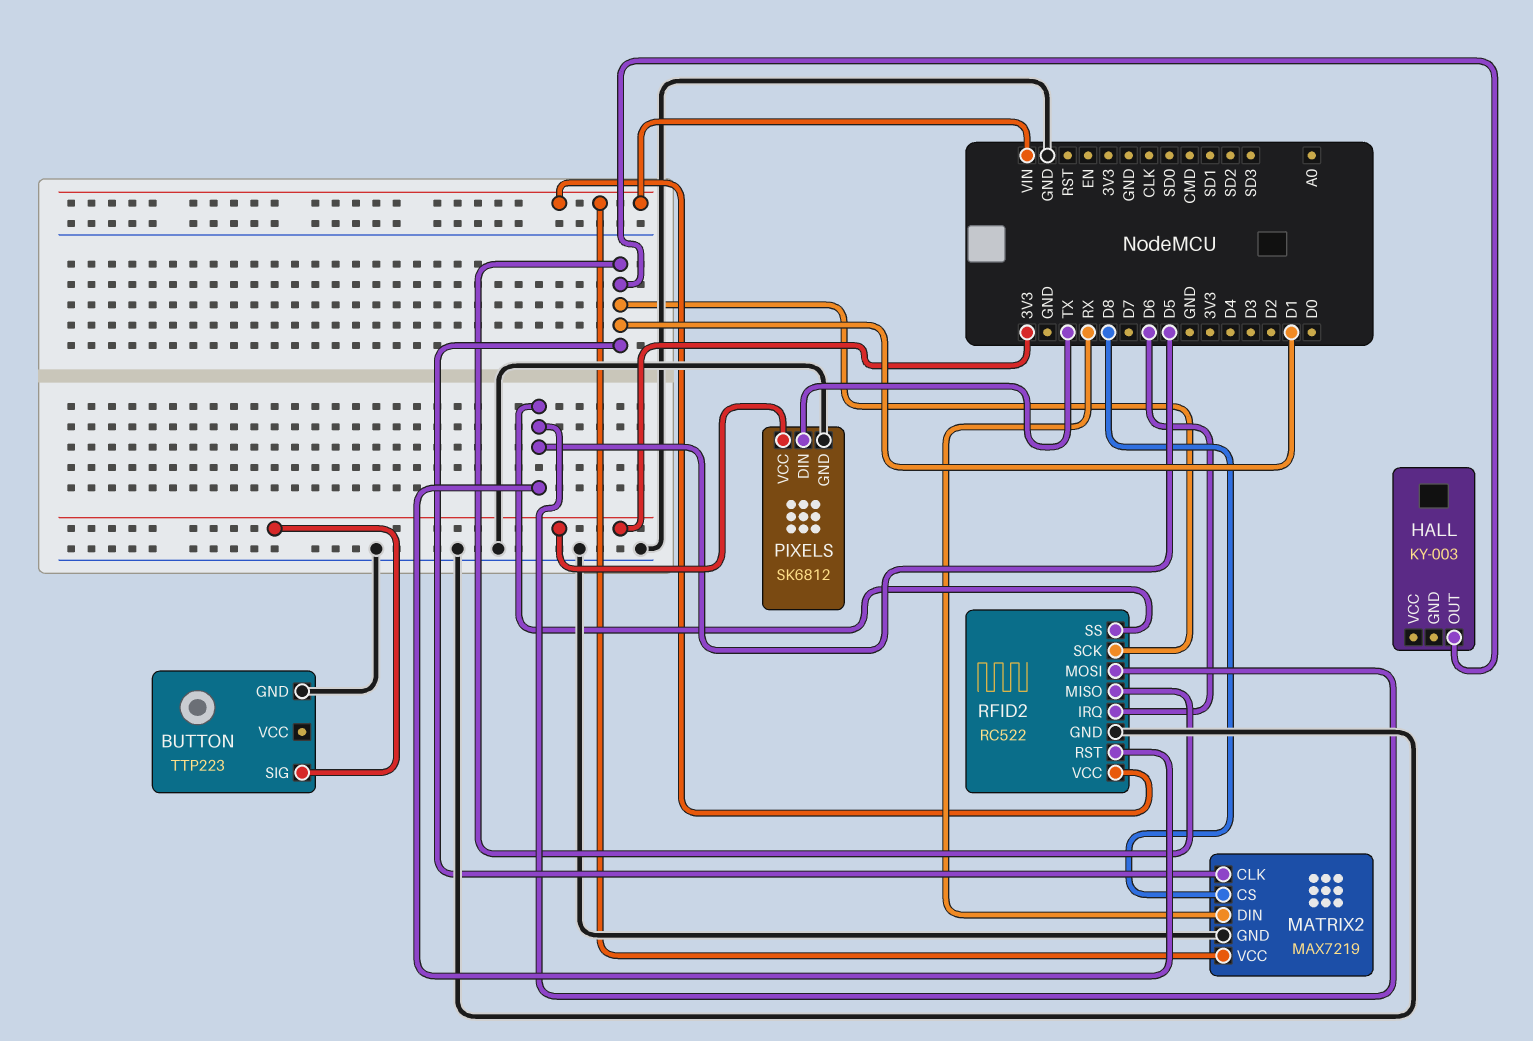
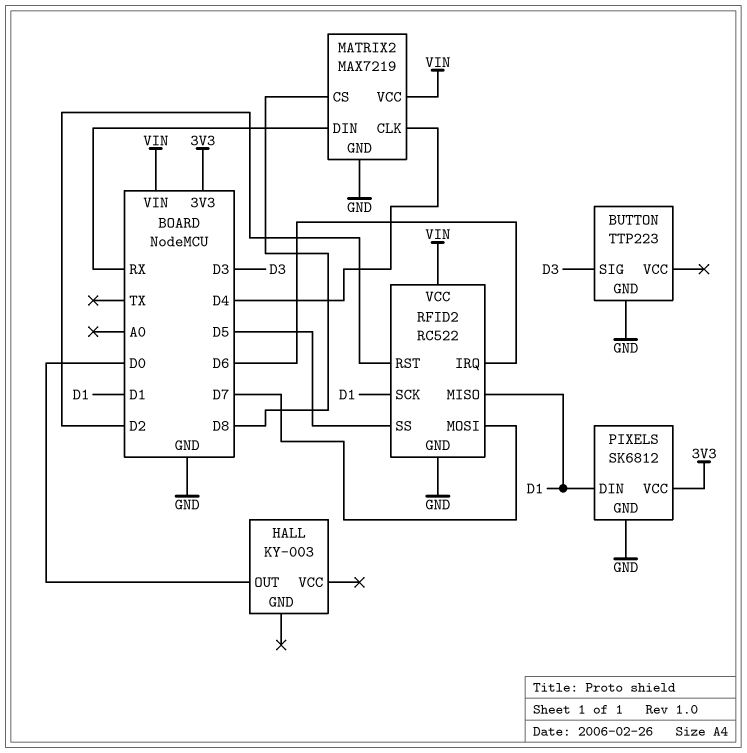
BUTTON pin SIG: 3V3 -> D3
HALL pin OUT: D1 -> D0
MATRIX2 pin CLK: D1 -> D4
PIXELS pin DIN: TX -> D1
RFID2 pin MOSI: D5 -> D7
RFID2 pin RST: D5 -> D2

